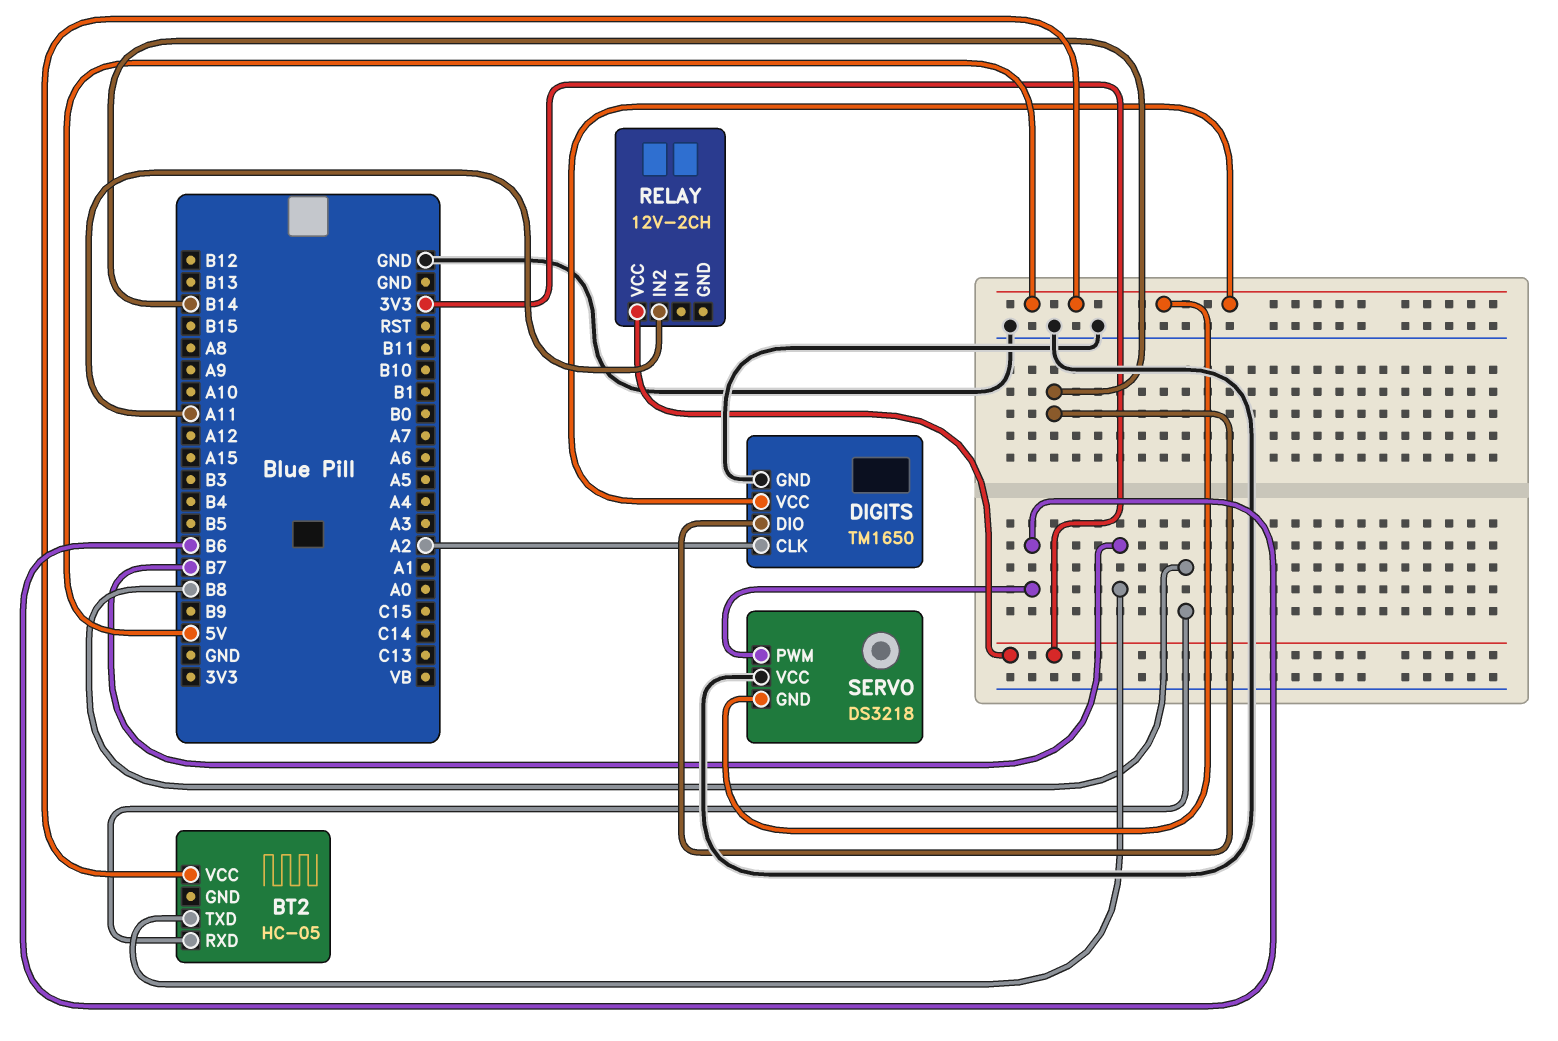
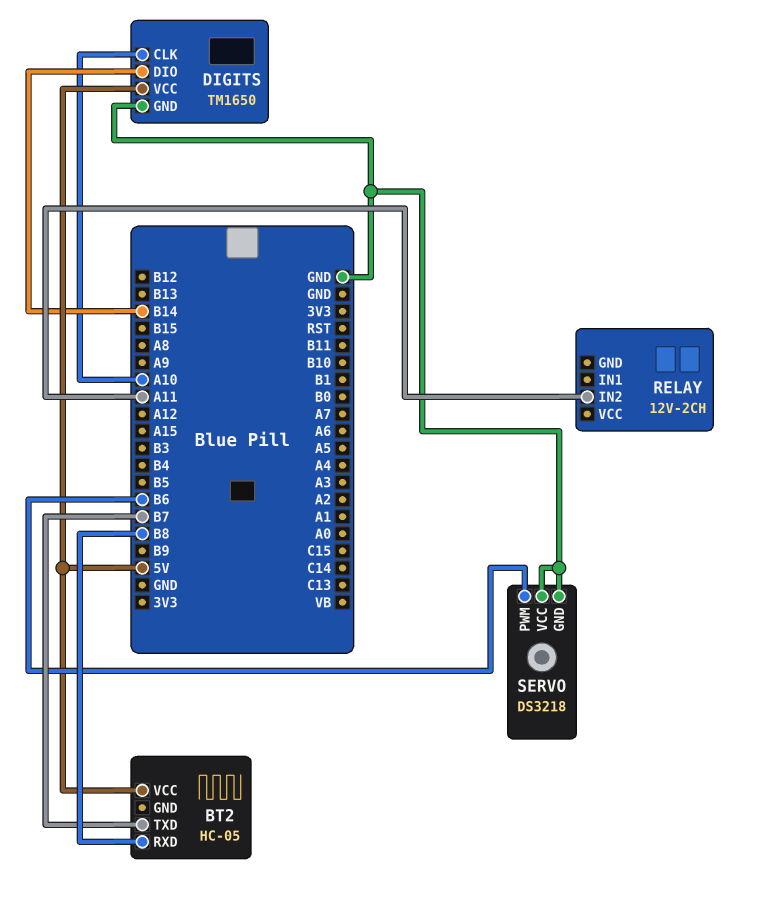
DIGITS pin CLK: A2 -> A10
RELAY pin VCC: 3V3 -> none
SERVO pin GND: 5V -> GND

